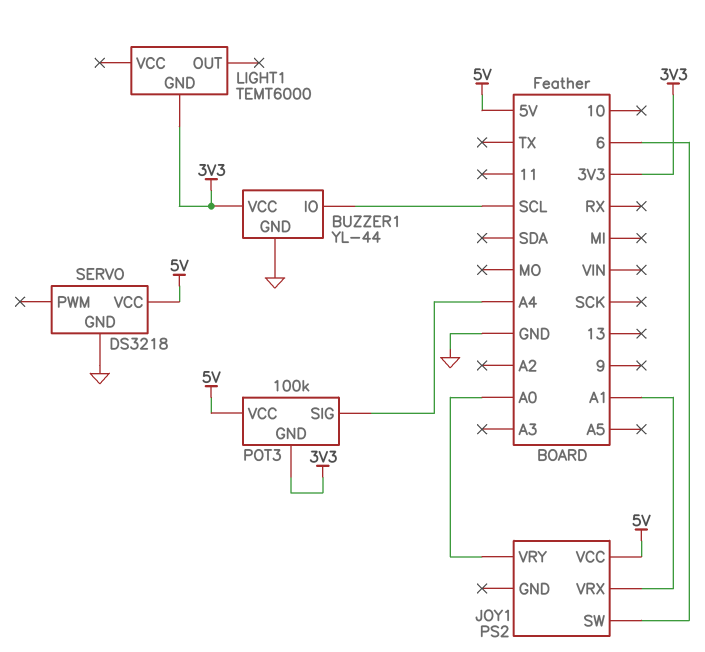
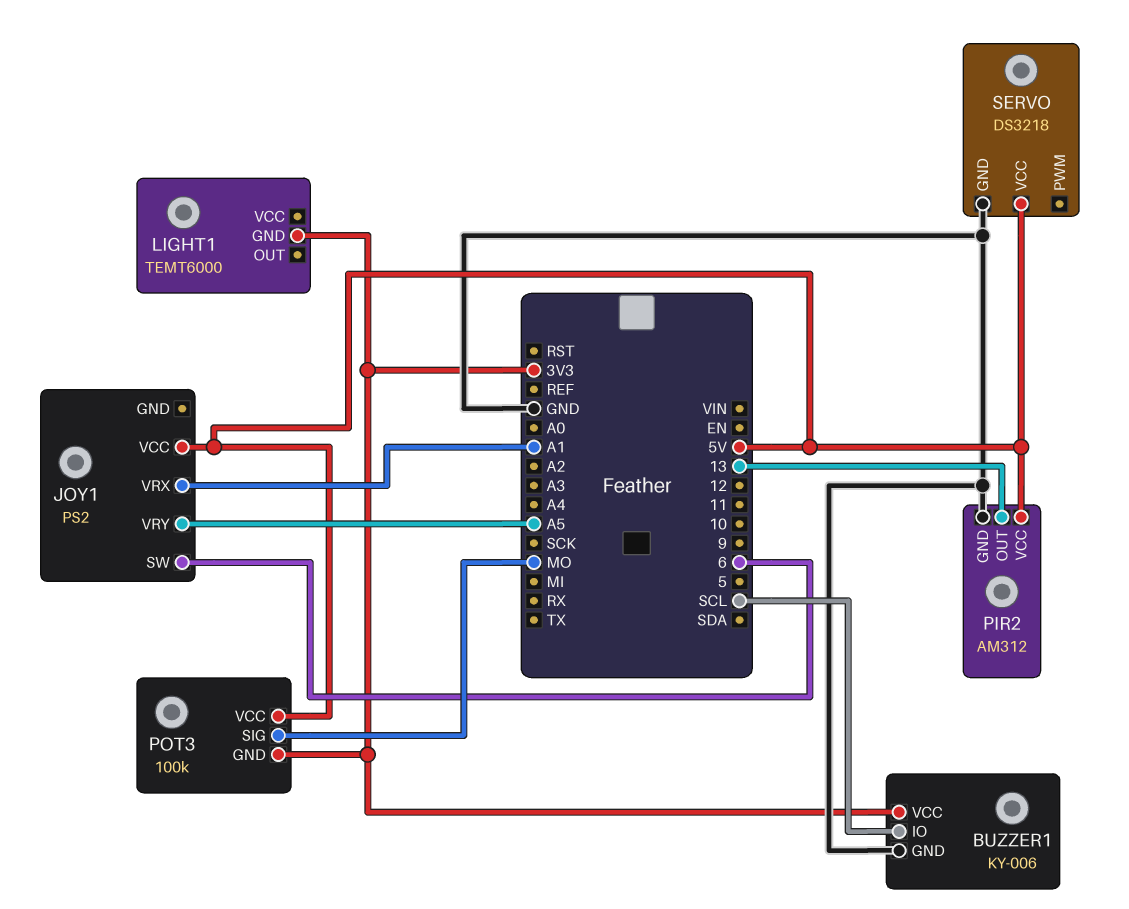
BUZZER1: YL-44 -> KY-006
JOY1 pin VRY: A0 -> A5
PIR2: none -> AM312
PIR2 pin GND: none -> GND
PIR2 pin OUT: none -> 13
PIR2 pin VCC: none -> 5V
POT3 pin SIG: A4 -> MO

